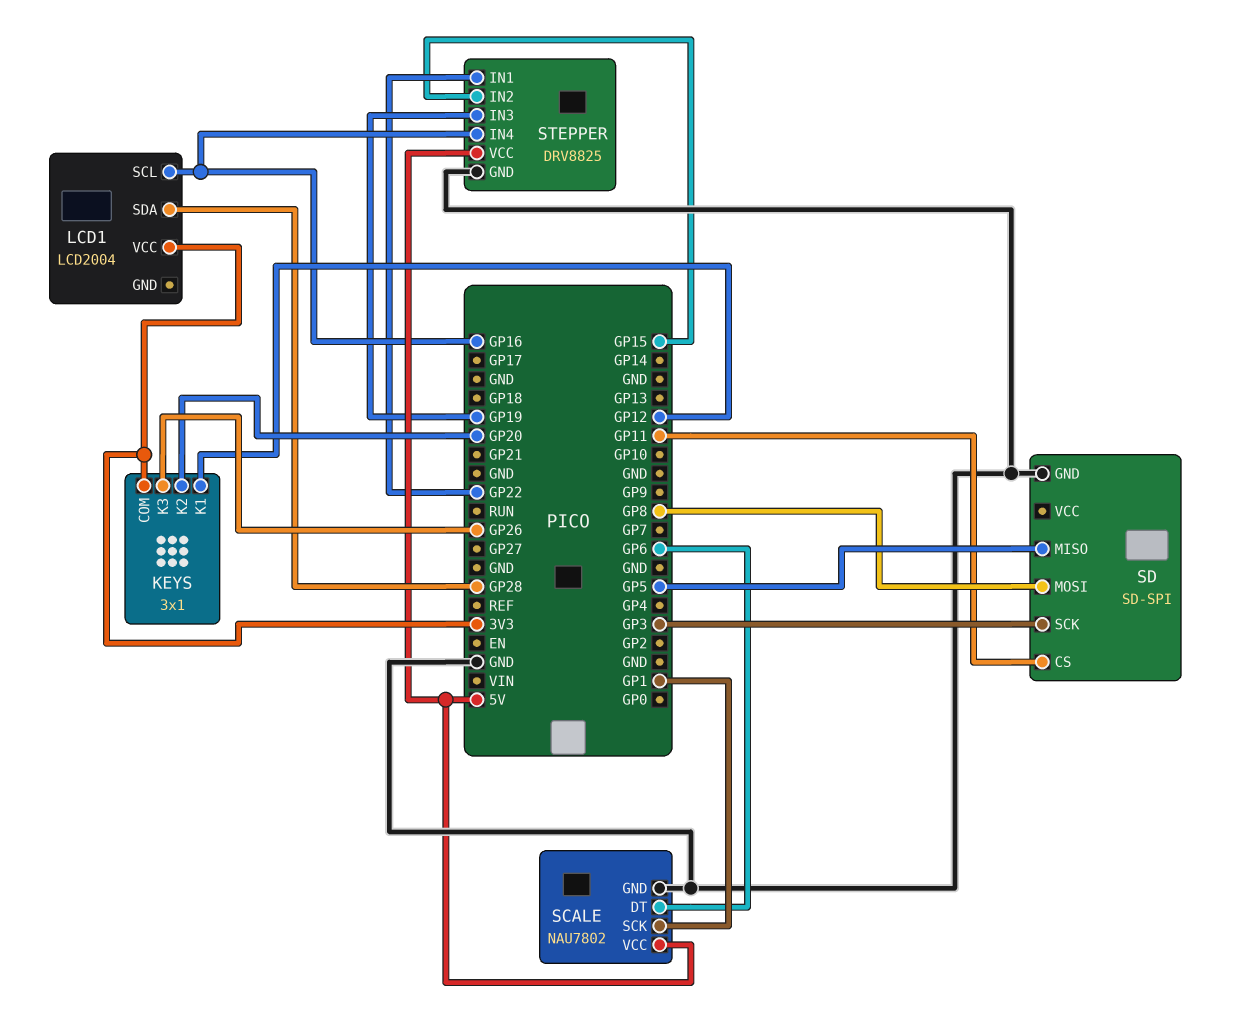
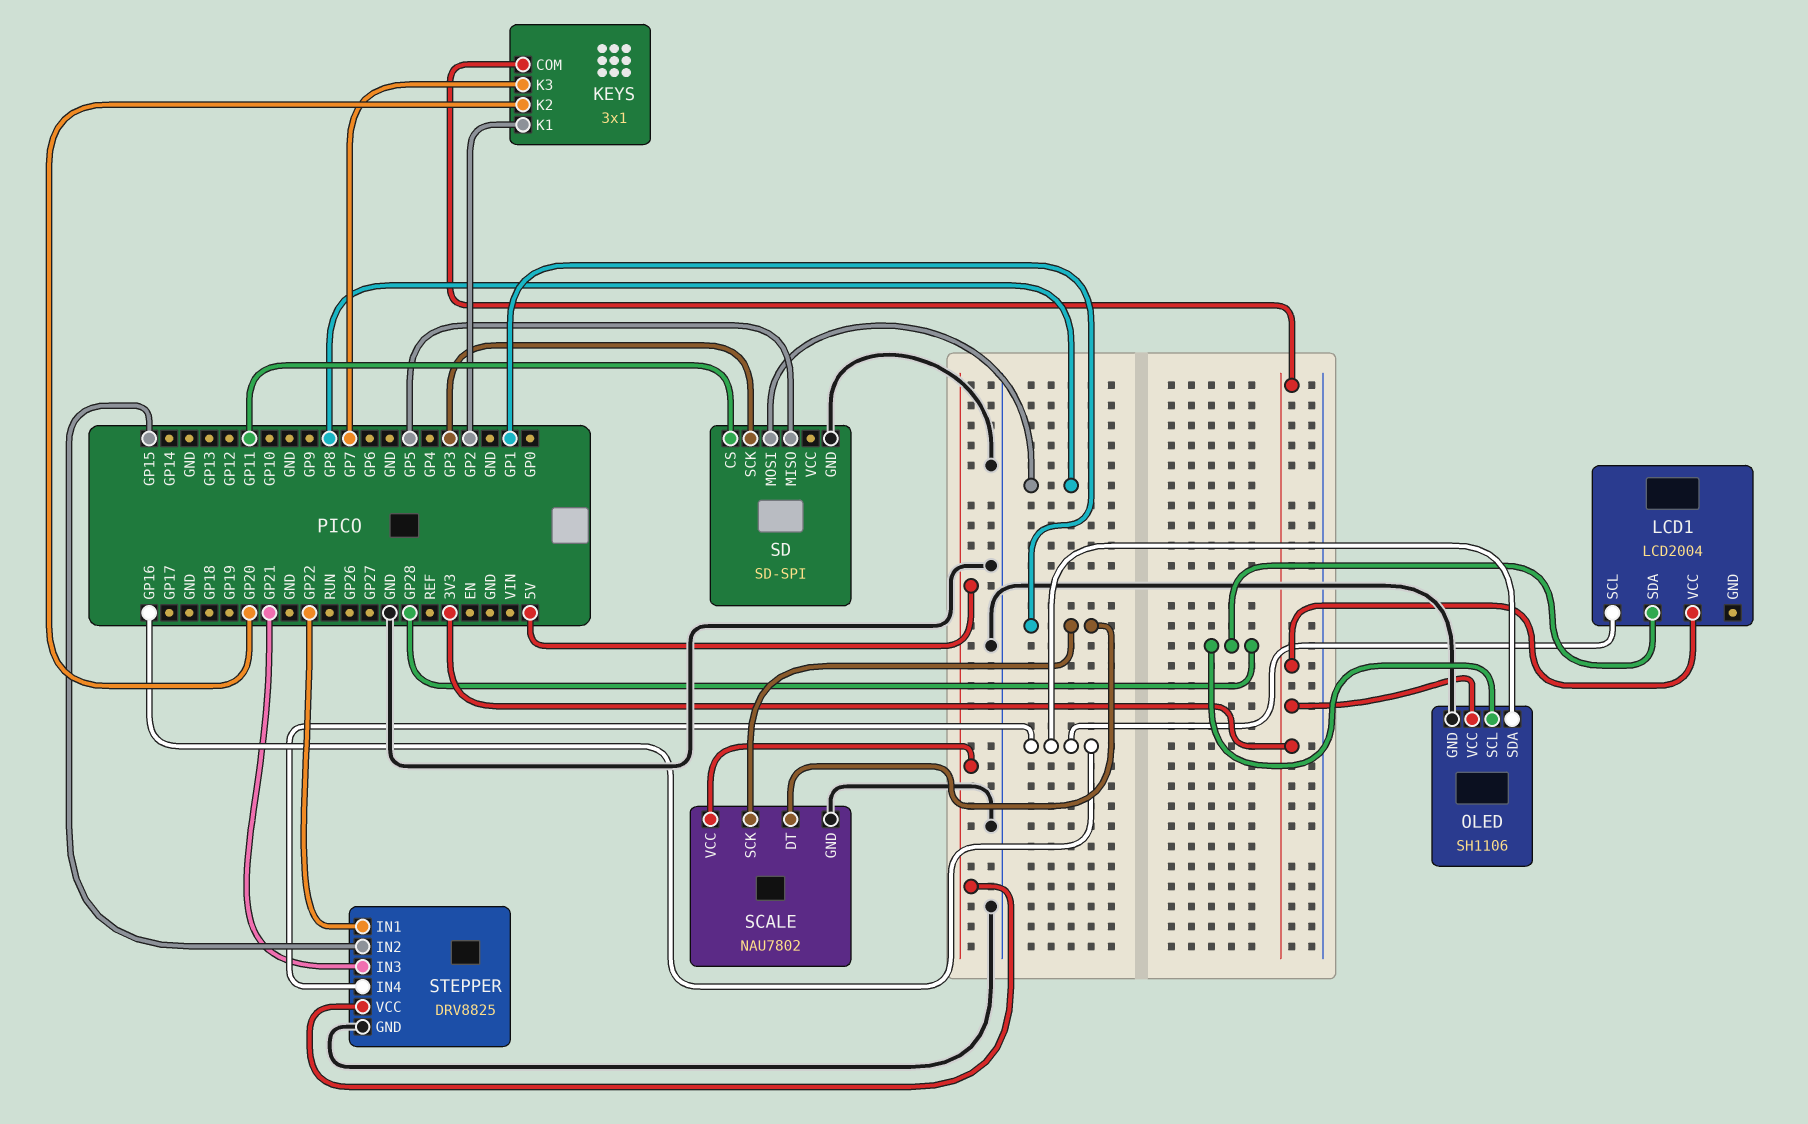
KEYS pin K1: GP12 -> GP2
KEYS pin K3: GP26 -> GP7
OLED: none -> SH1106
OLED pin GND: none -> GND
OLED pin SCL: none -> GP28
OLED pin SDA: none -> GP16
OLED pin VCC: none -> 3V3
SCALE pin DT: GP6 -> GP1
STEPPER pin IN3: GP19 -> GP21

